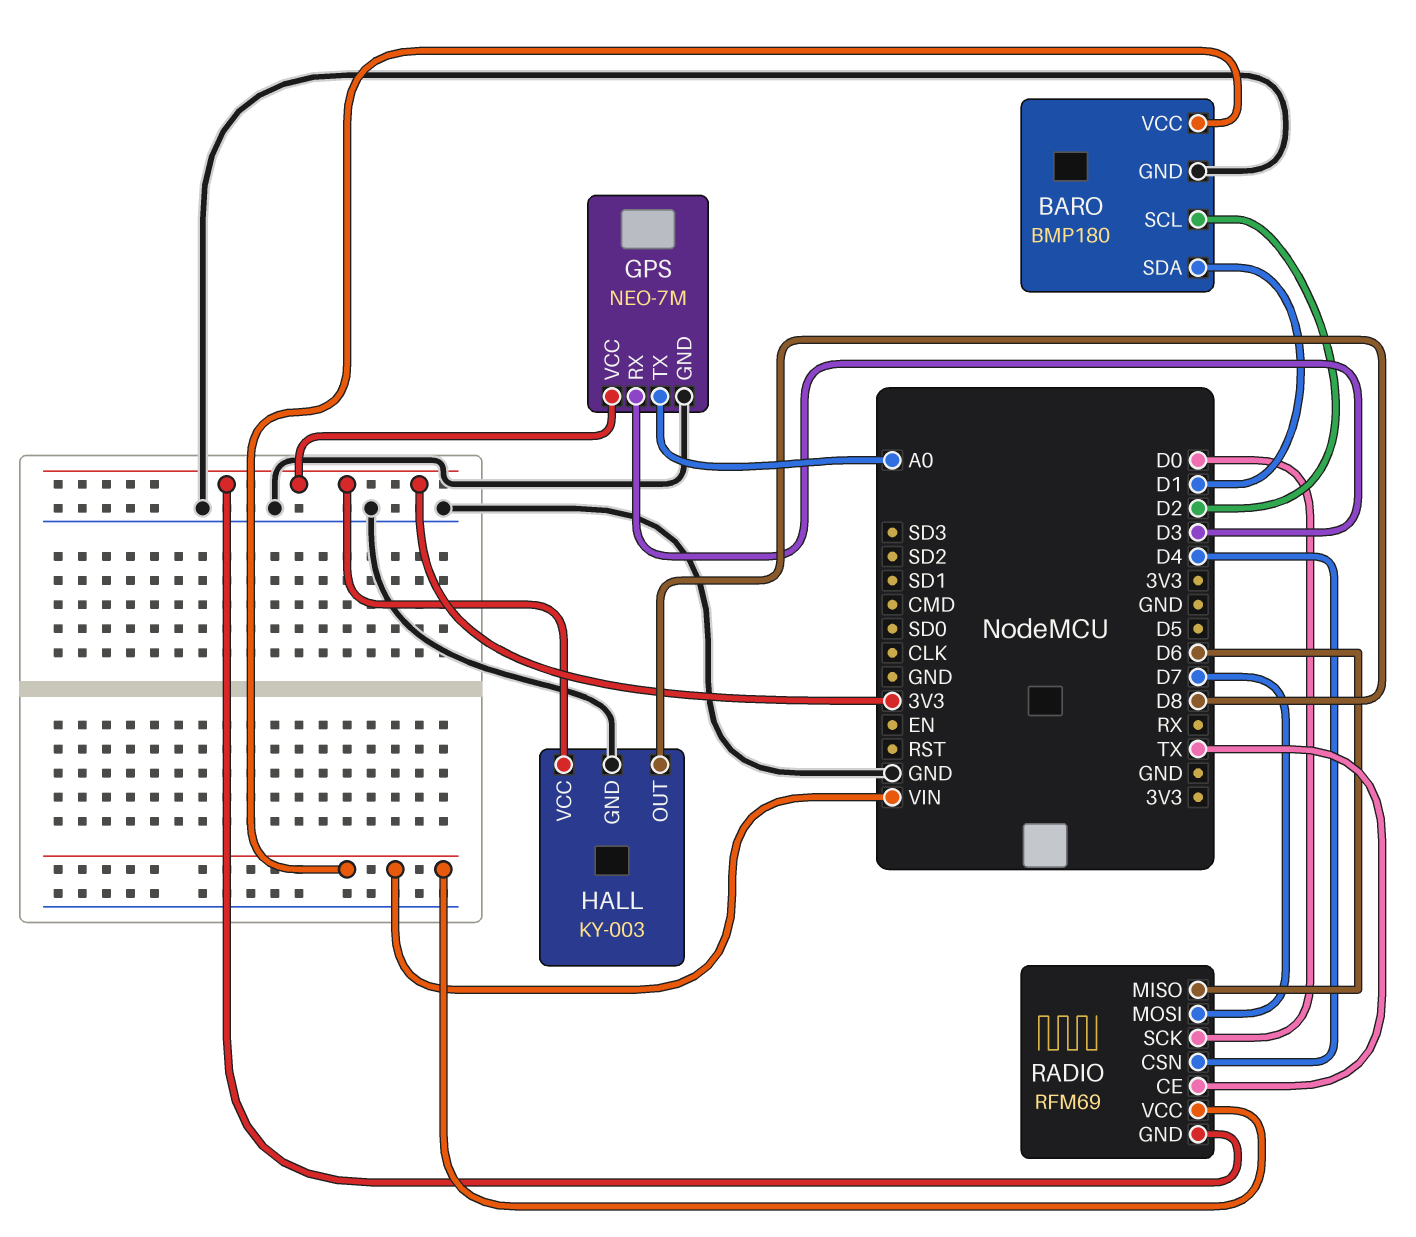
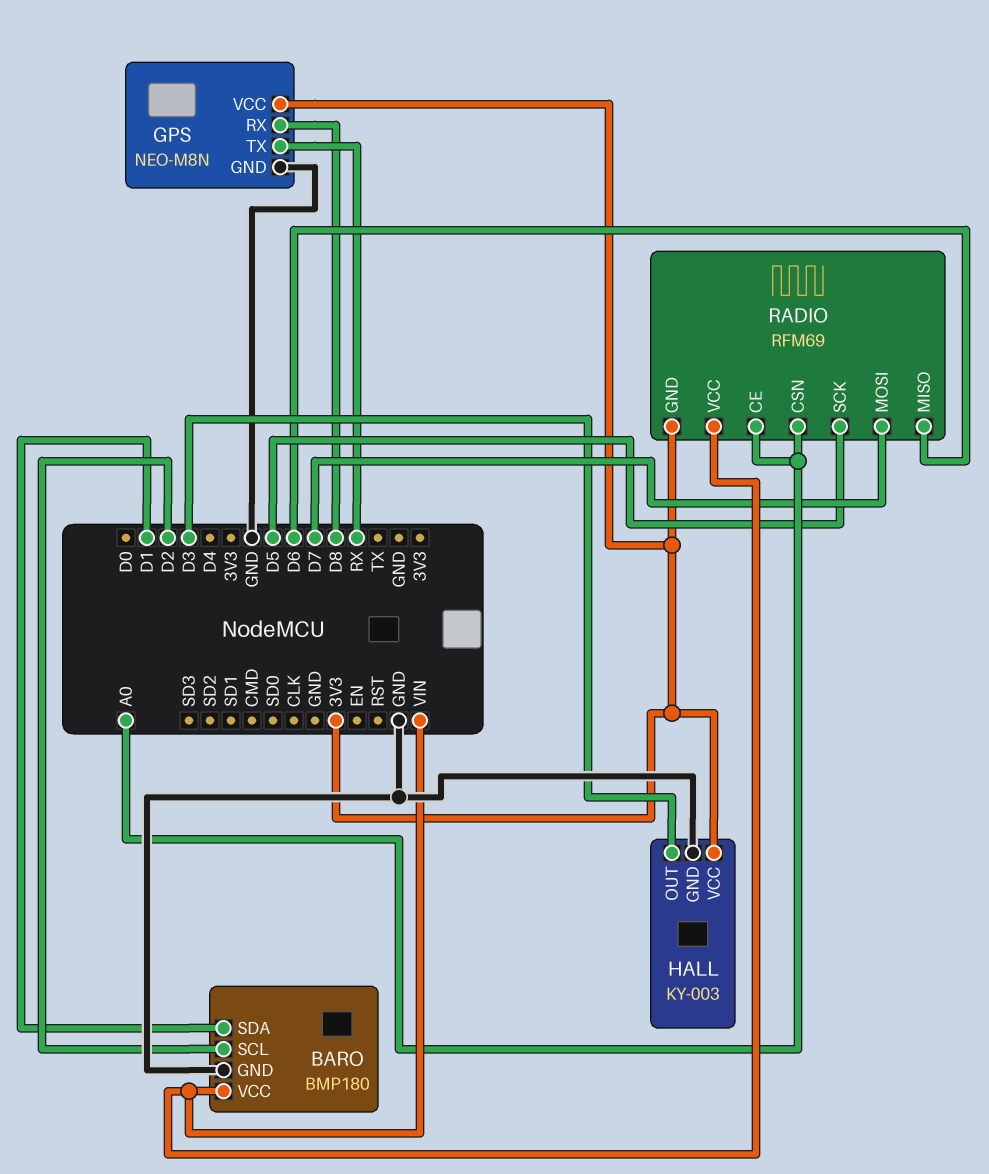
GPS: NEO-7M -> NEO-M8N
GPS pin RX: D3 -> D8
GPS pin TX: A0 -> RX
HALL pin OUT: D8 -> D3
RADIO pin CE: TX -> A0
RADIO pin CSN: D4 -> A0
RADIO pin SCK: D0 -> D5

